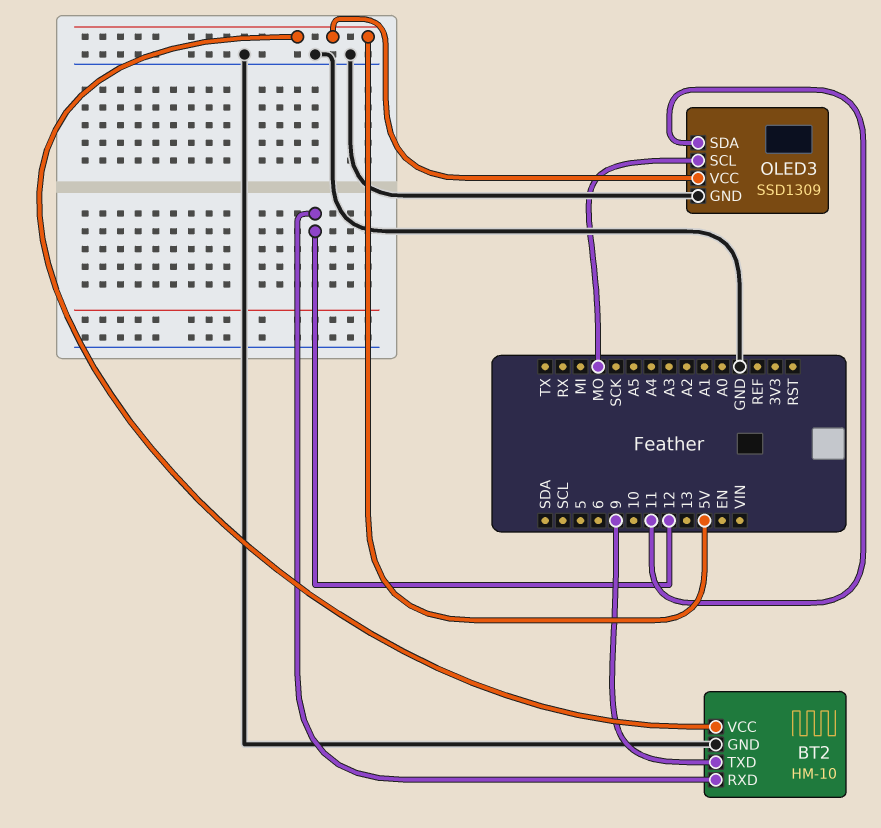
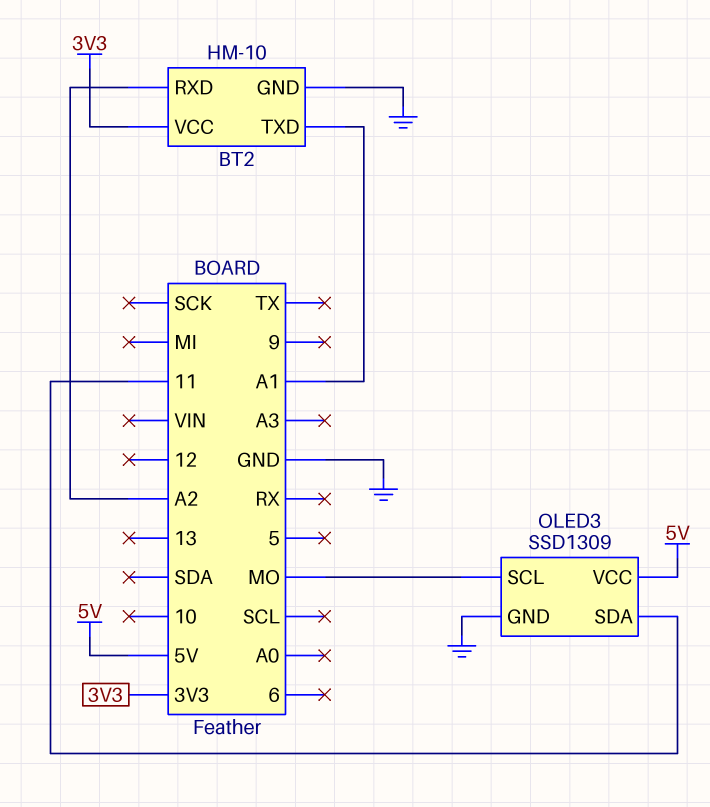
BT2 pin RXD: 12 -> A2
BT2 pin TXD: 9 -> A1
BT2 pin VCC: 5V -> 3V3

